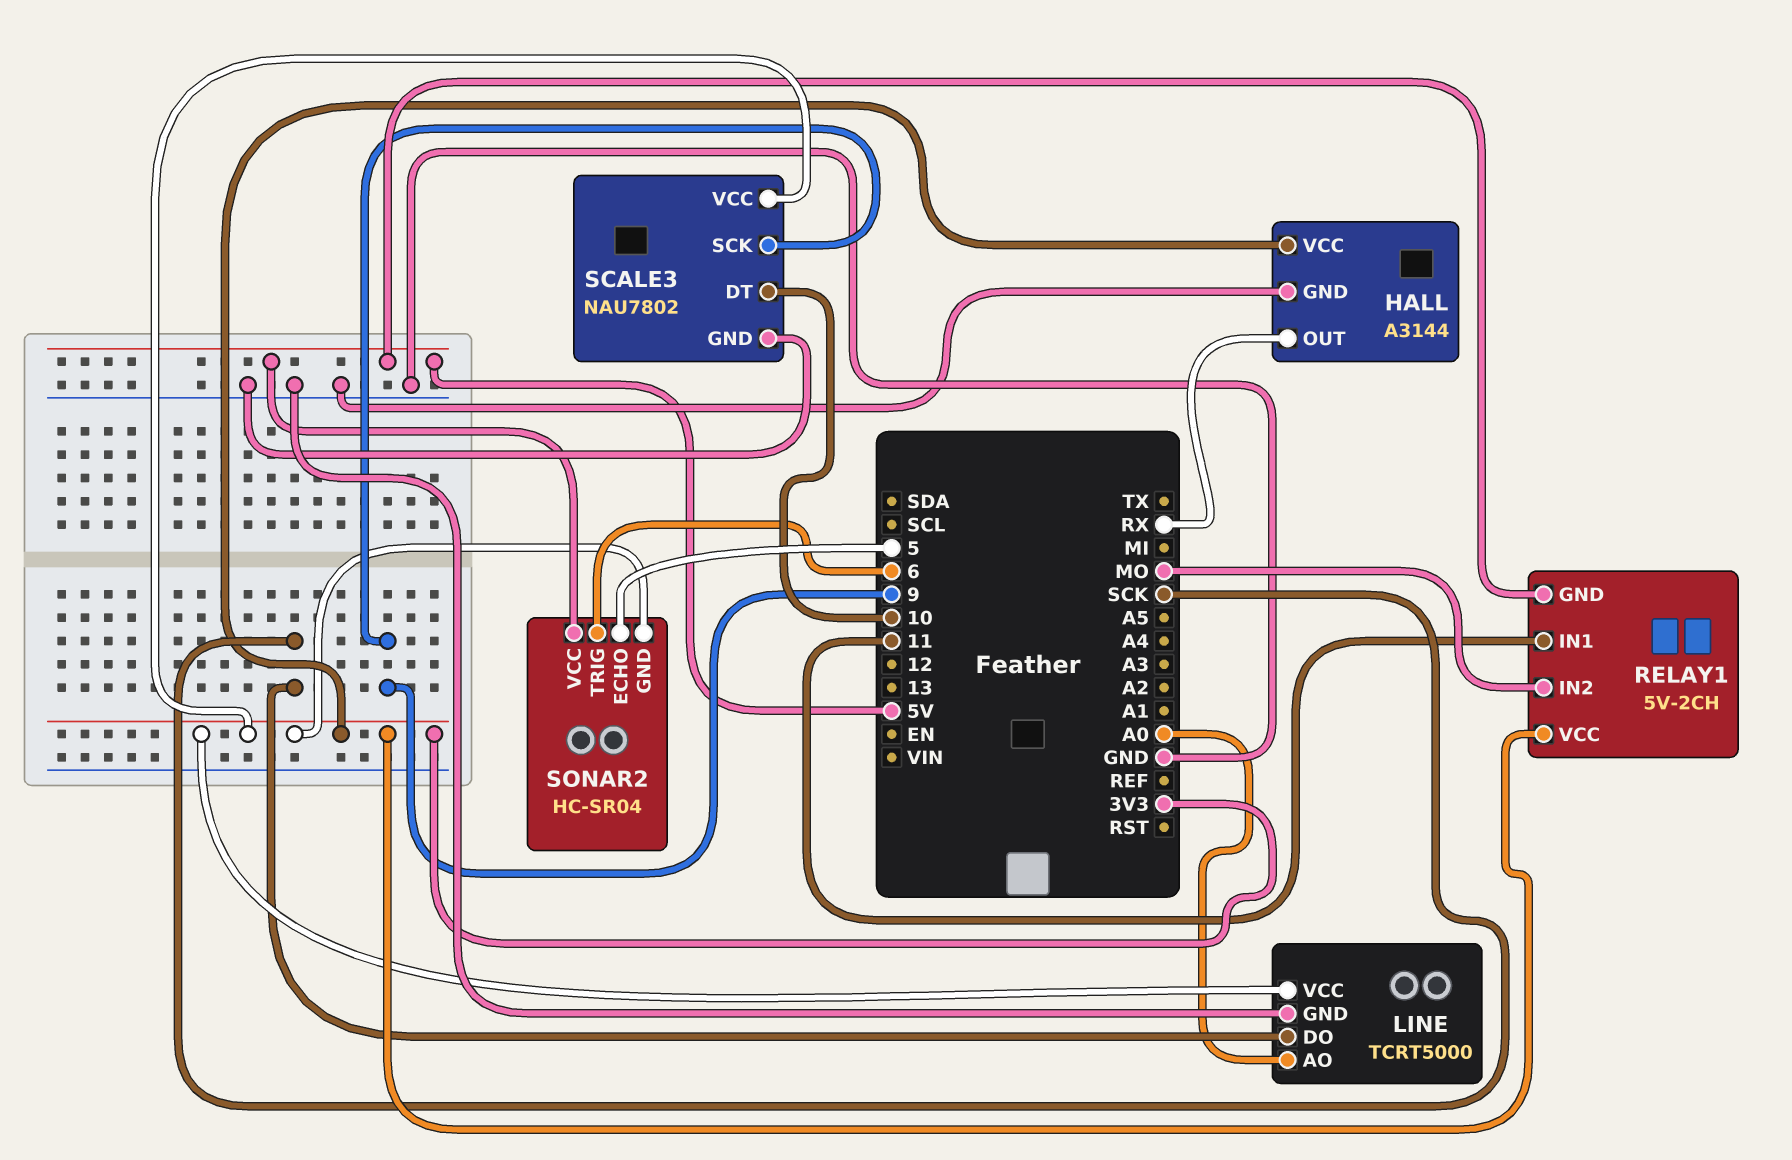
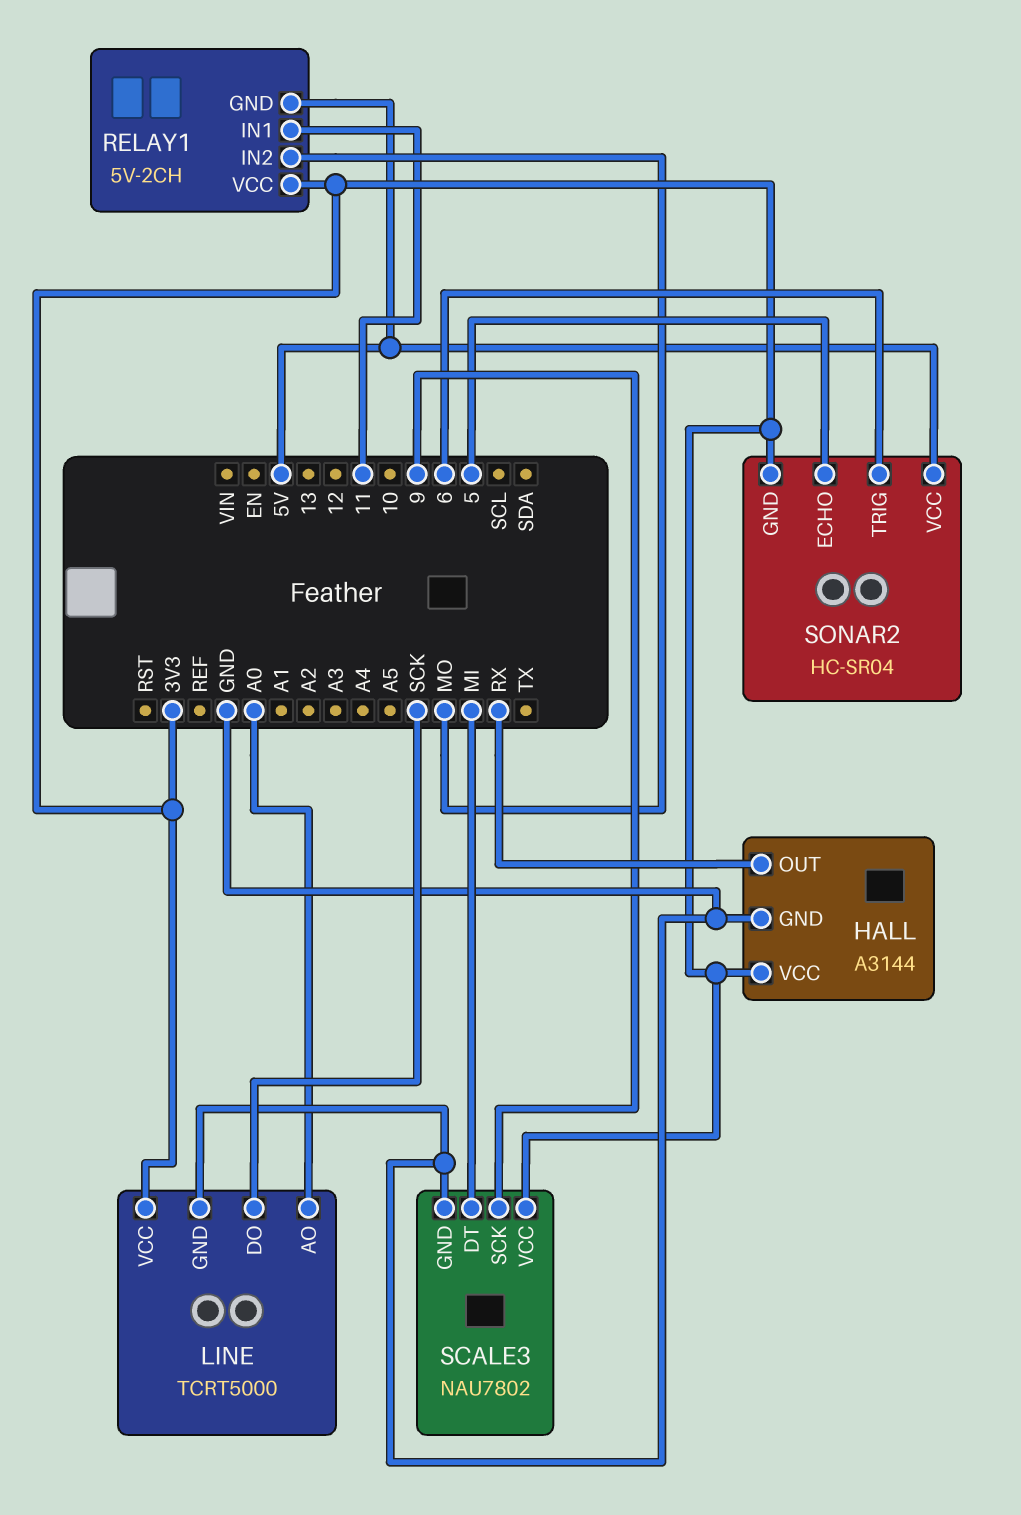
SCALE3 pin DT: 10 -> MI

